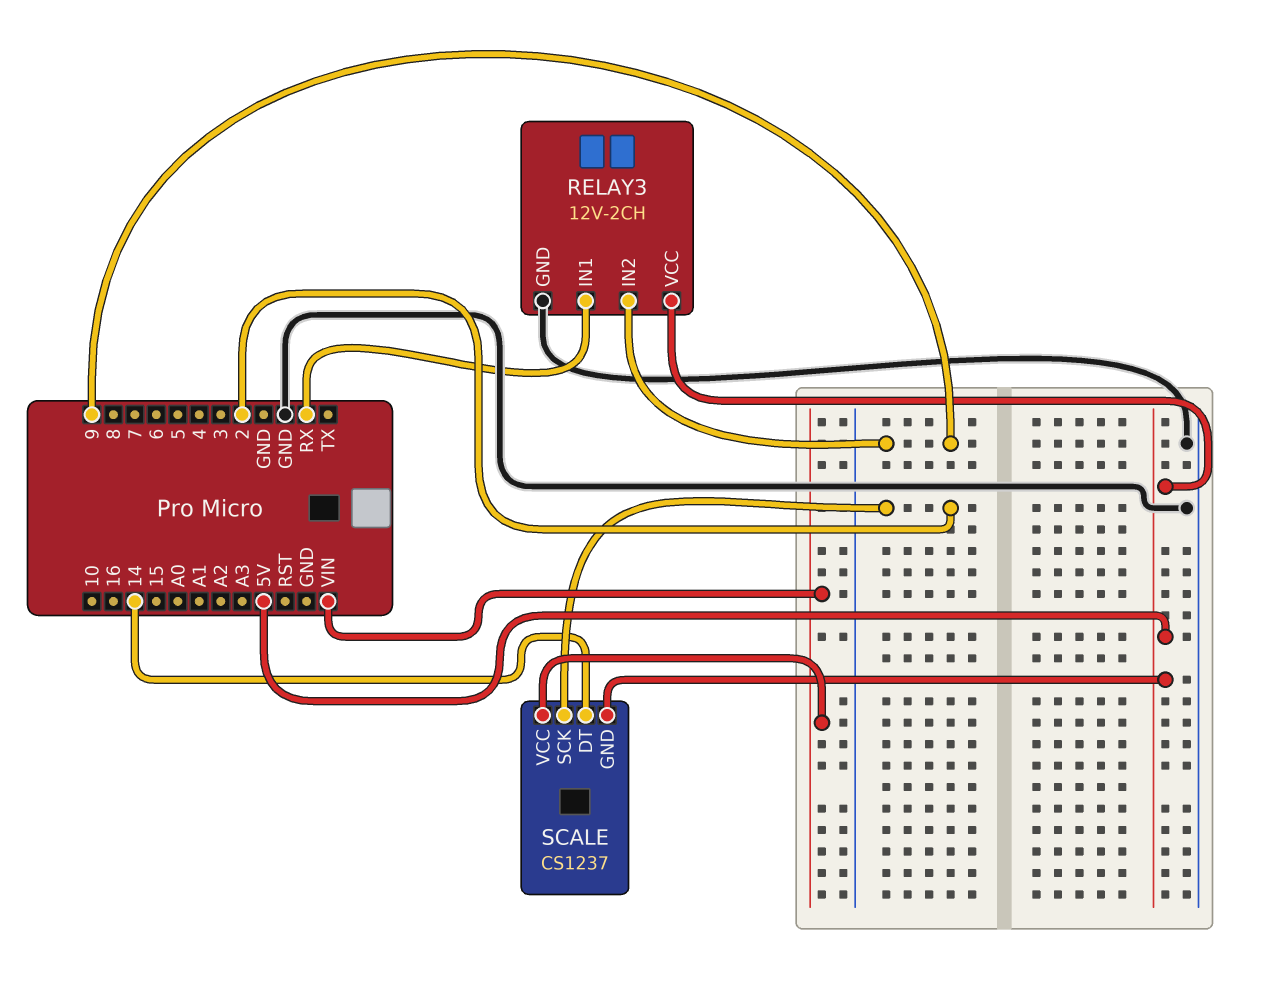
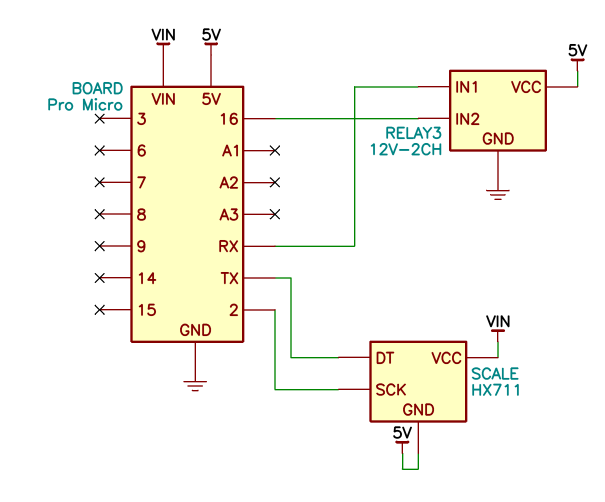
RELAY3 pin IN2: 9 -> 16
SCALE: CS1237 -> HX711
SCALE pin DT: 14 -> TX

